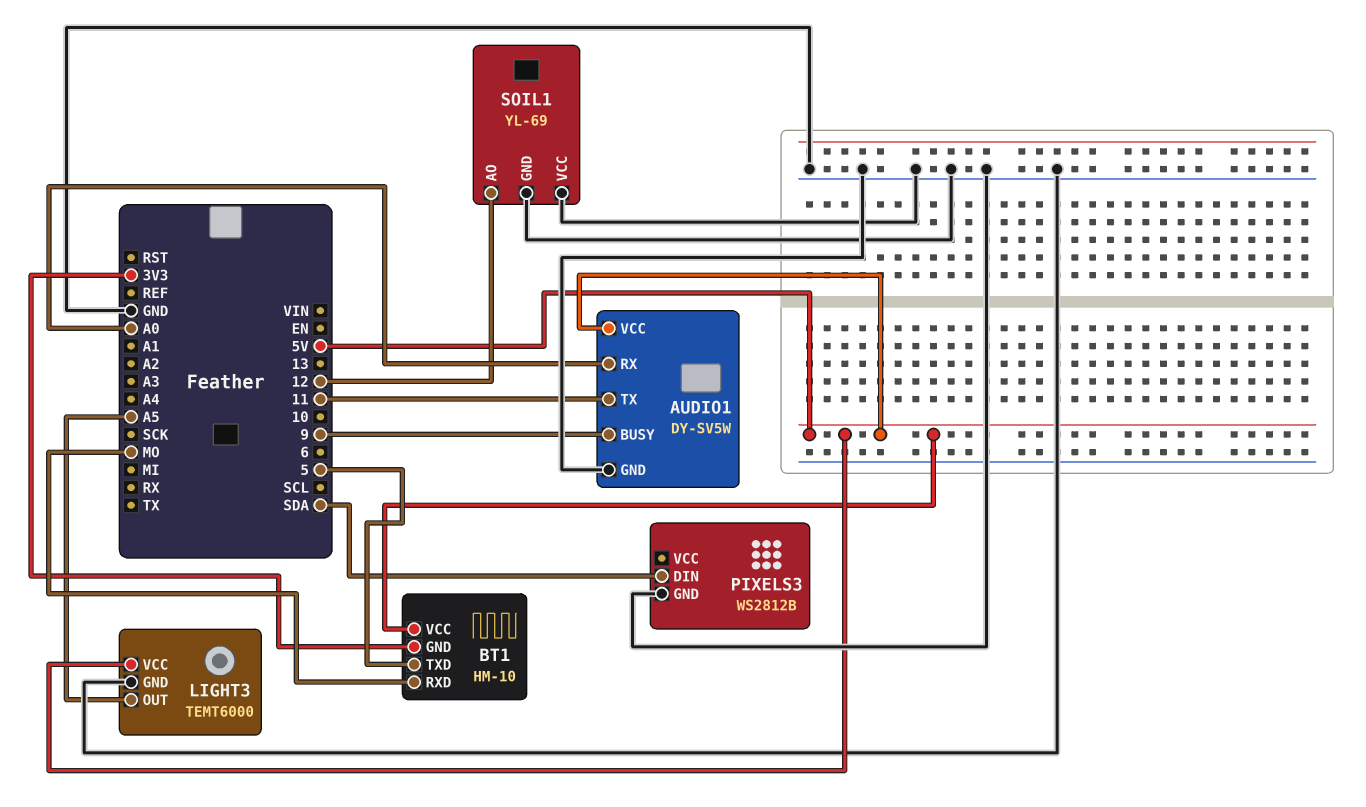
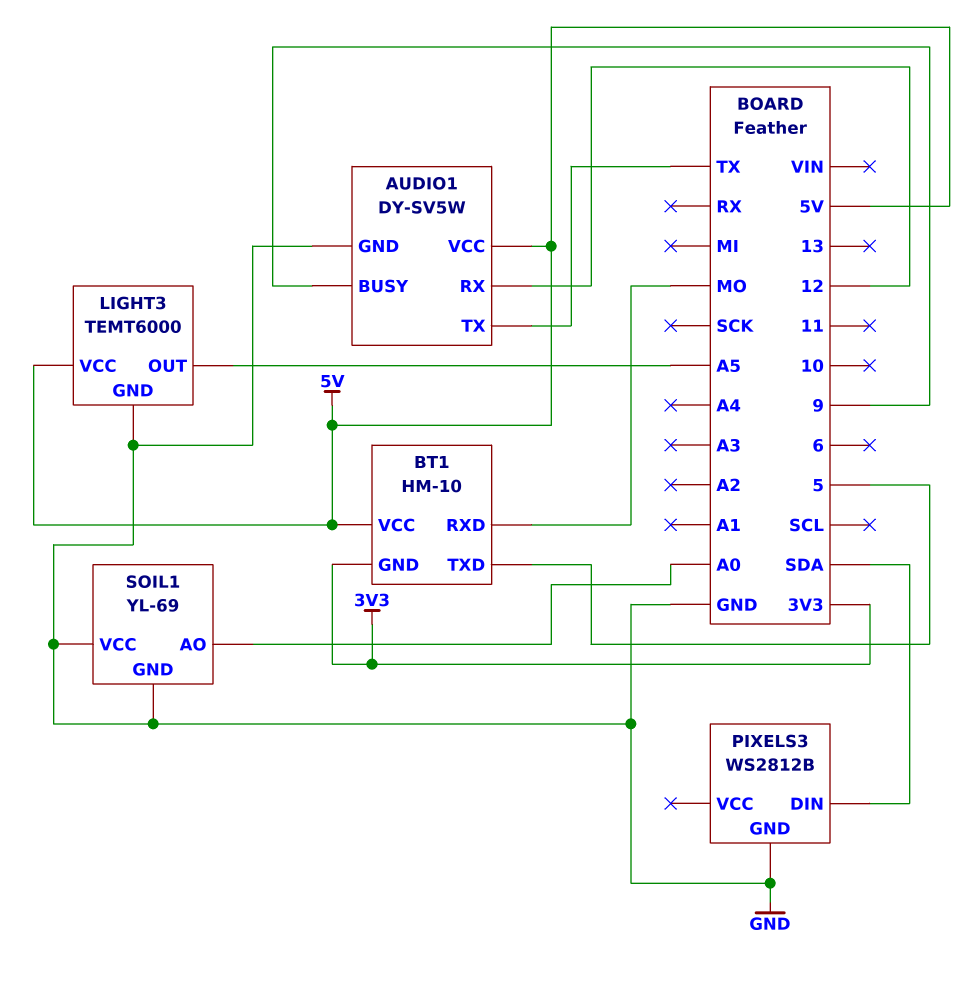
AUDIO1 pin RX: A0 -> 12
AUDIO1 pin TX: 11 -> TX
SOIL1 pin AO: 12 -> A0

